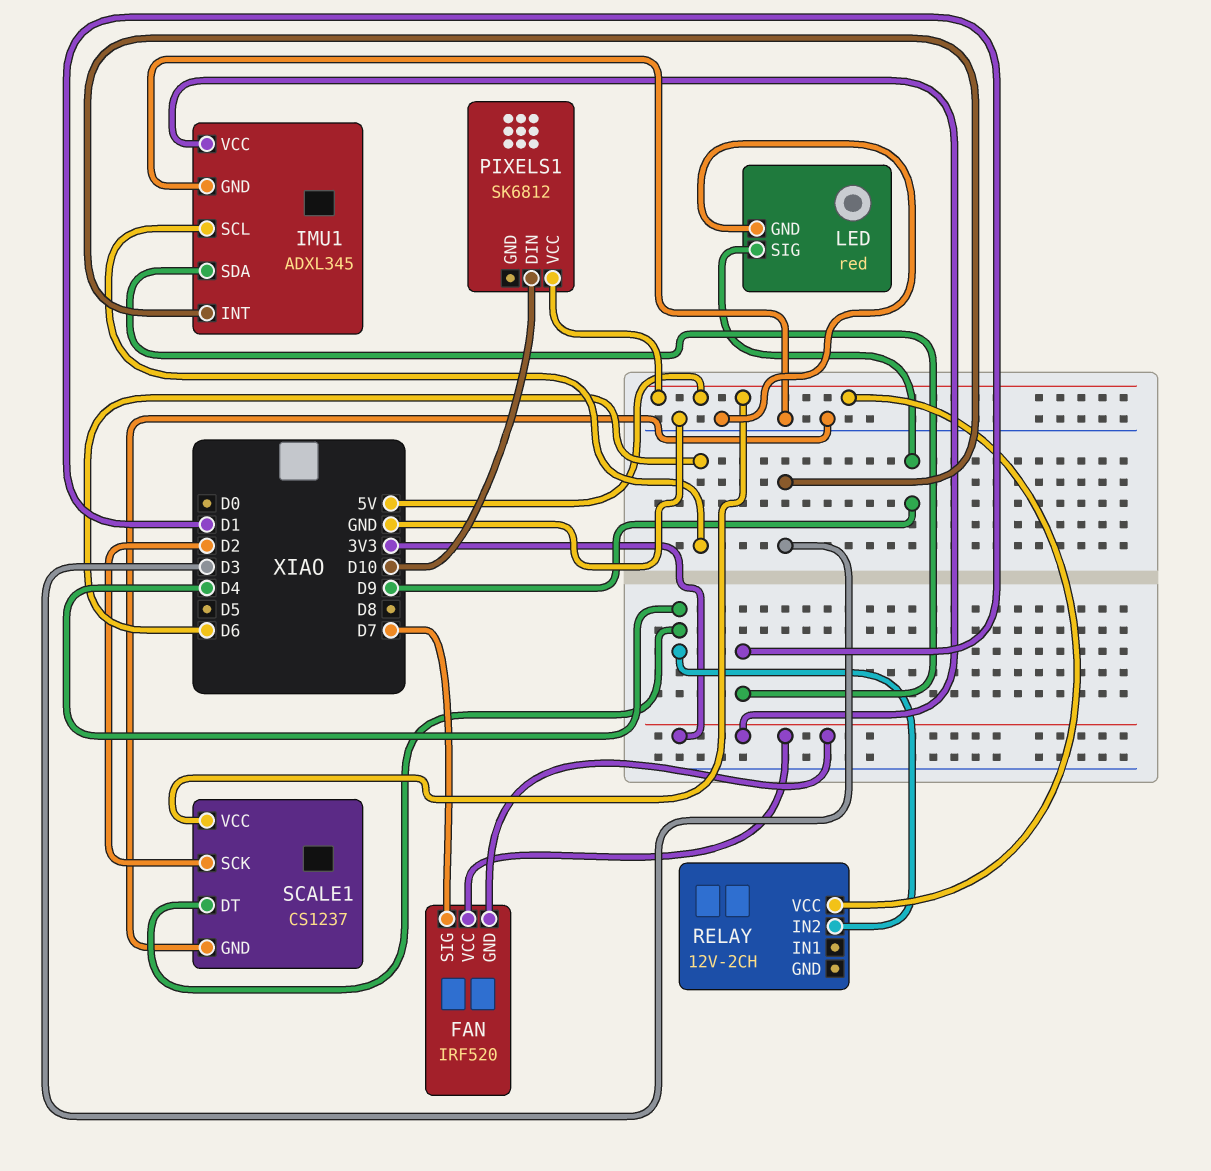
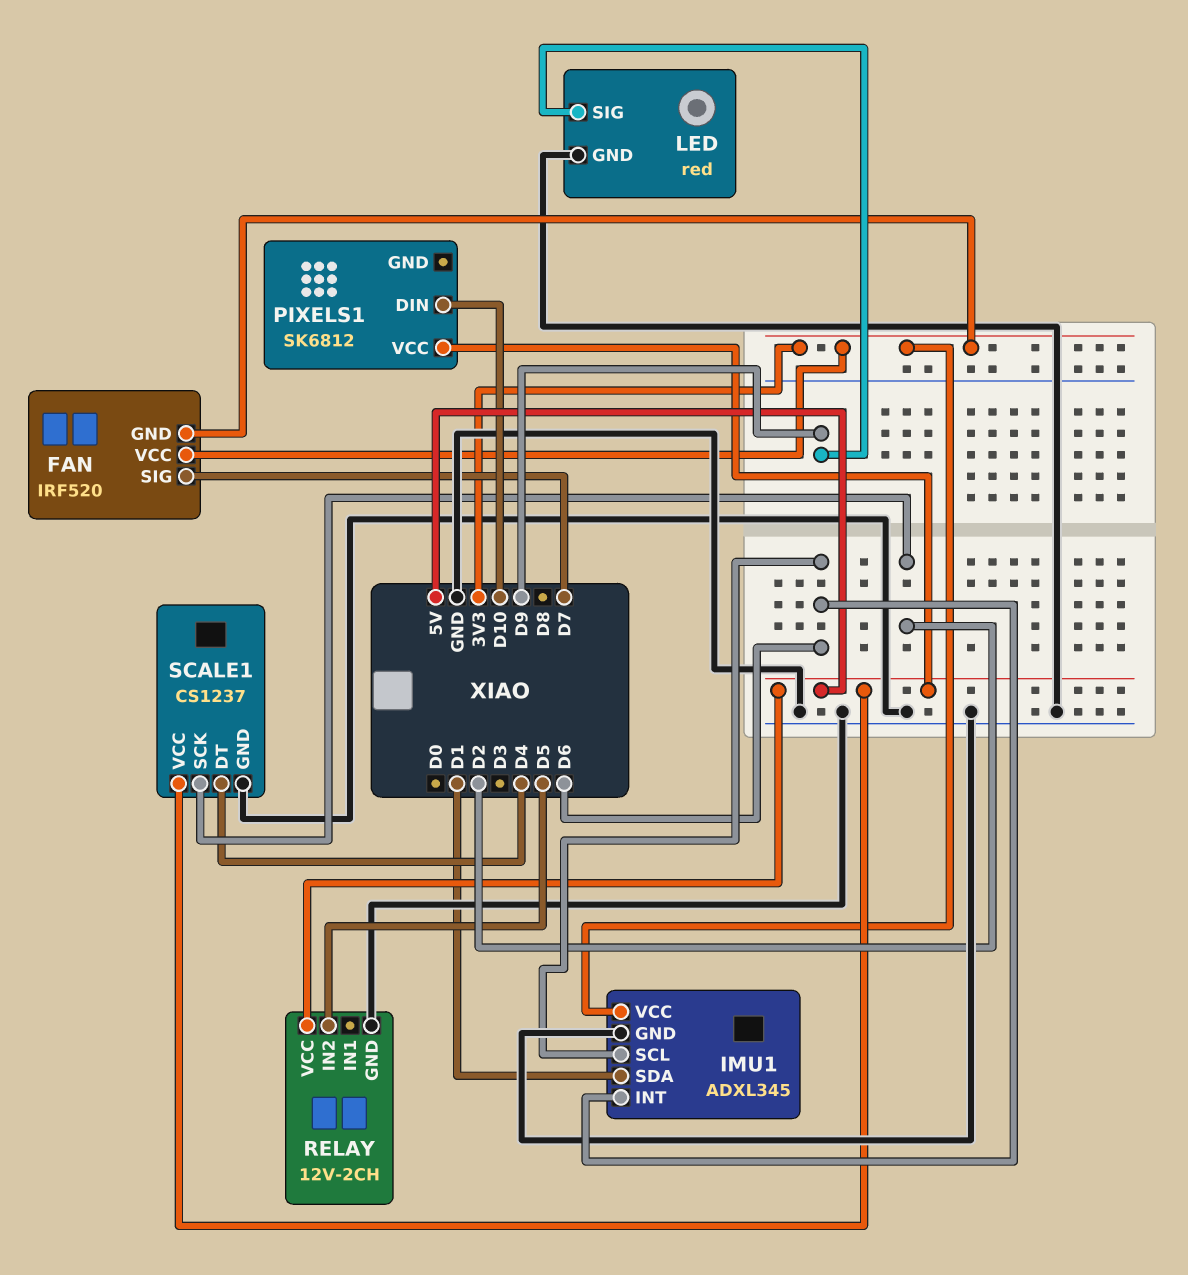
IMU1 pin INT: D3 -> D6
RELAY pin GND: none -> GND
RELAY pin IN2: D4 -> D5

